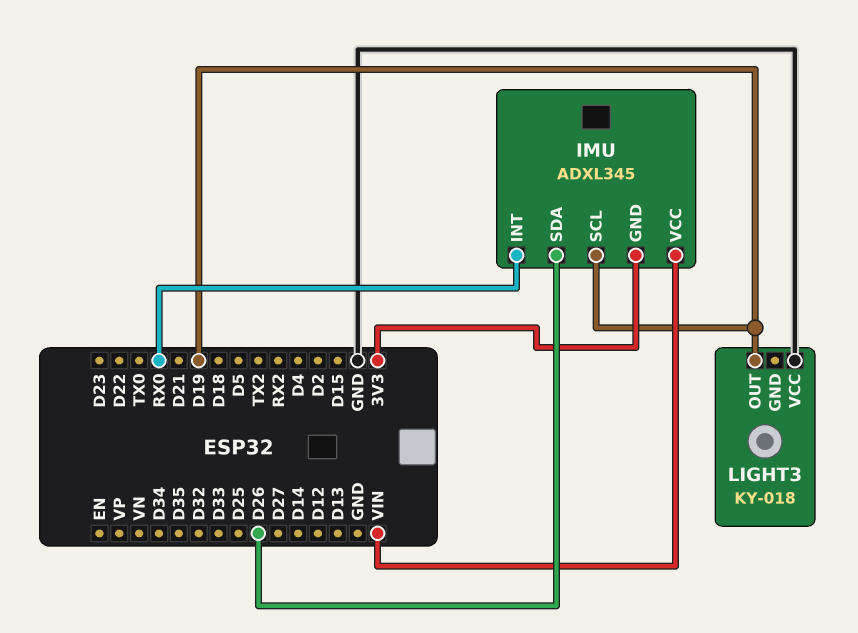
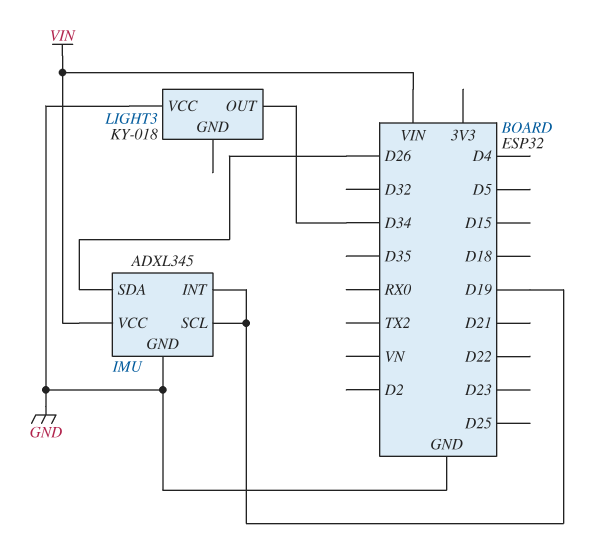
IMU pin GND: 3V3 -> GND
IMU pin INT: RX0 -> D19
LIGHT3 pin OUT: D19 -> D34

